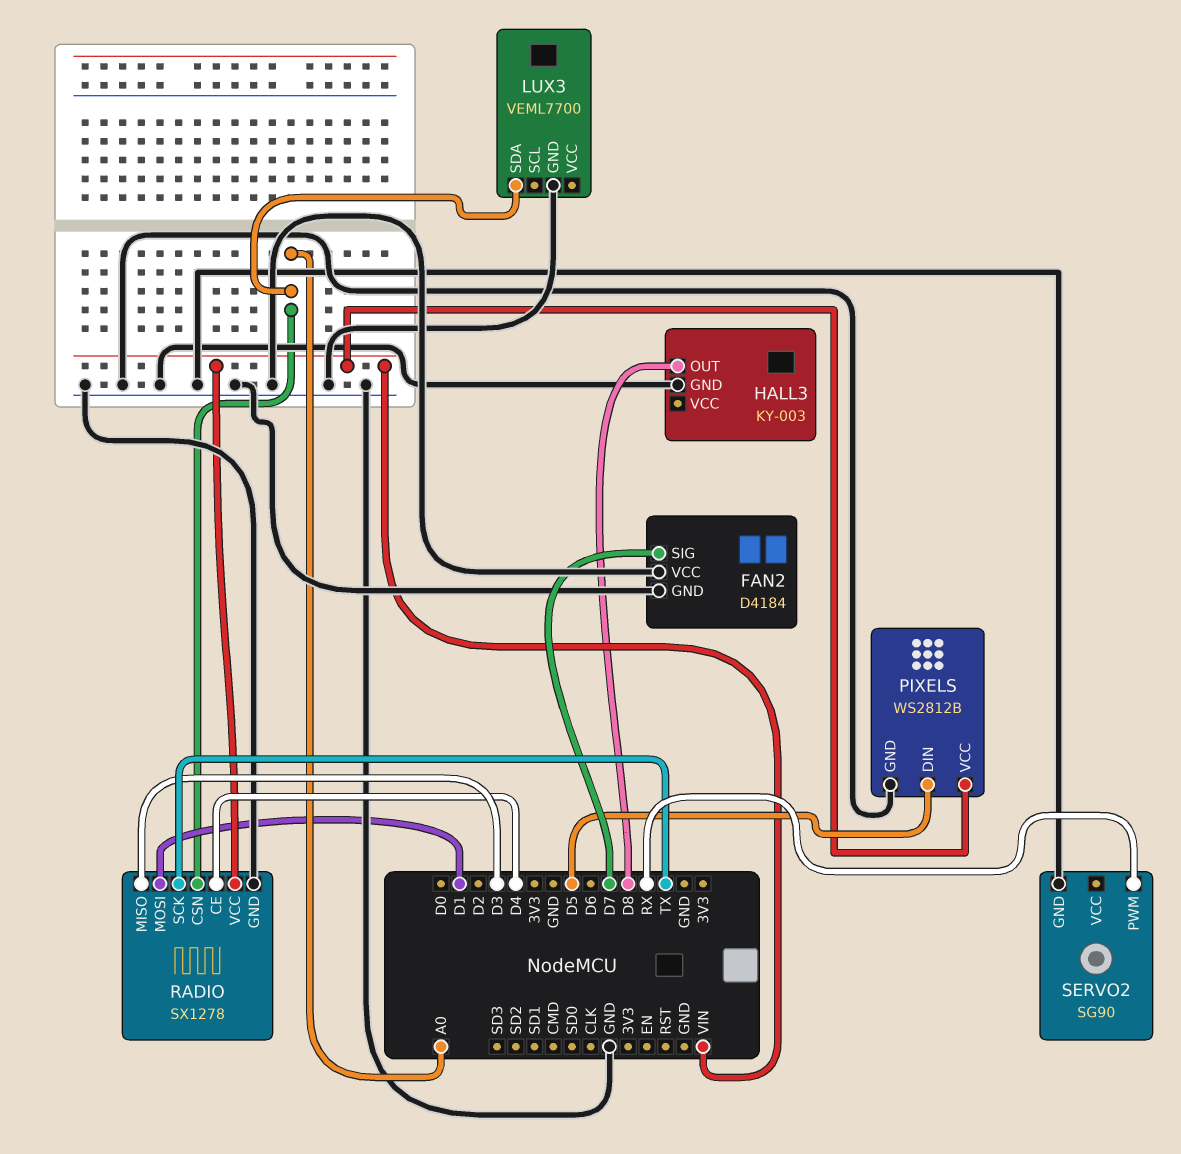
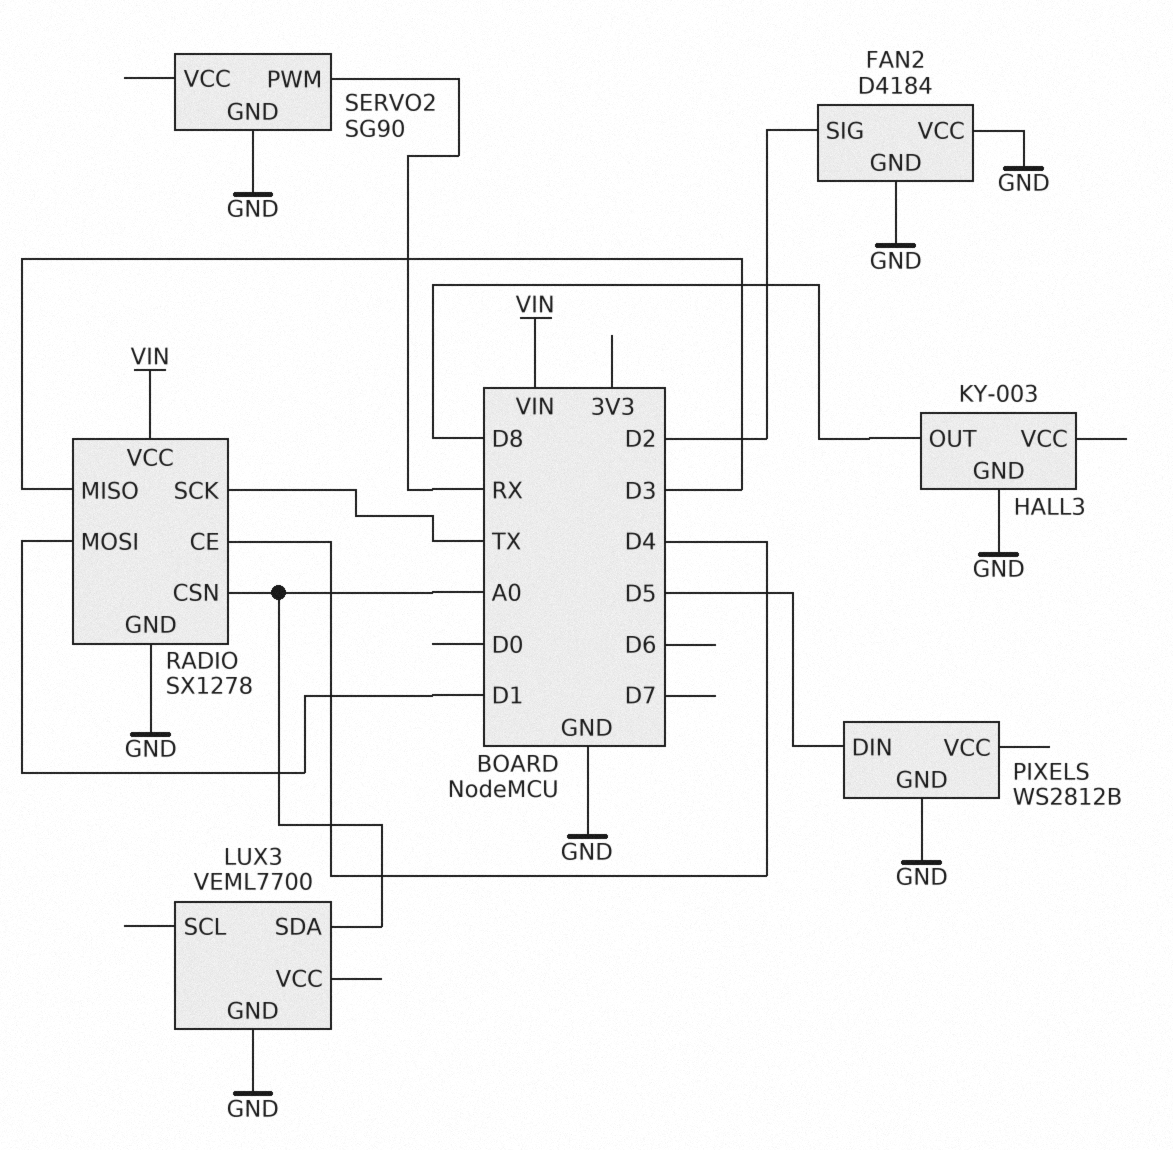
FAN2 pin SIG: D7 -> D2
PIXELS pin VCC: VIN -> none

